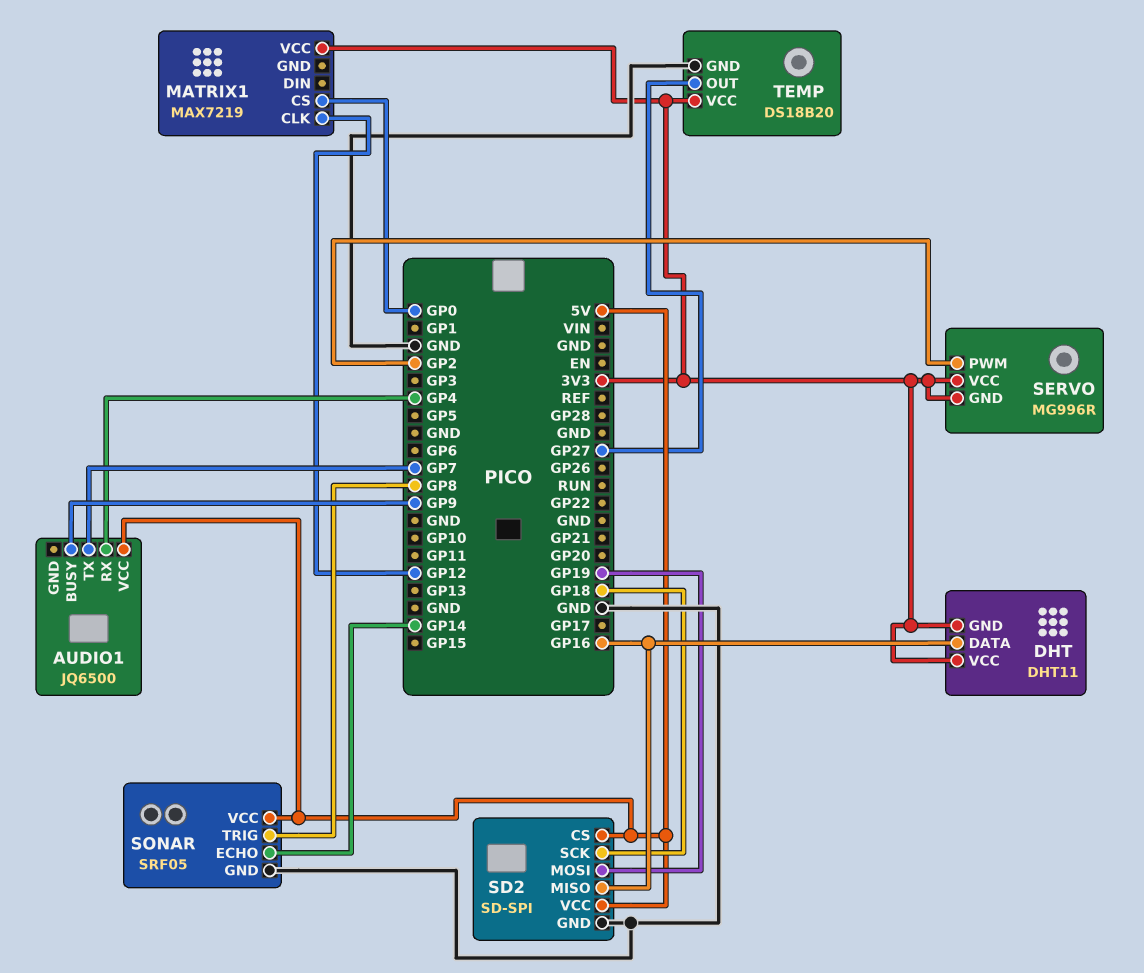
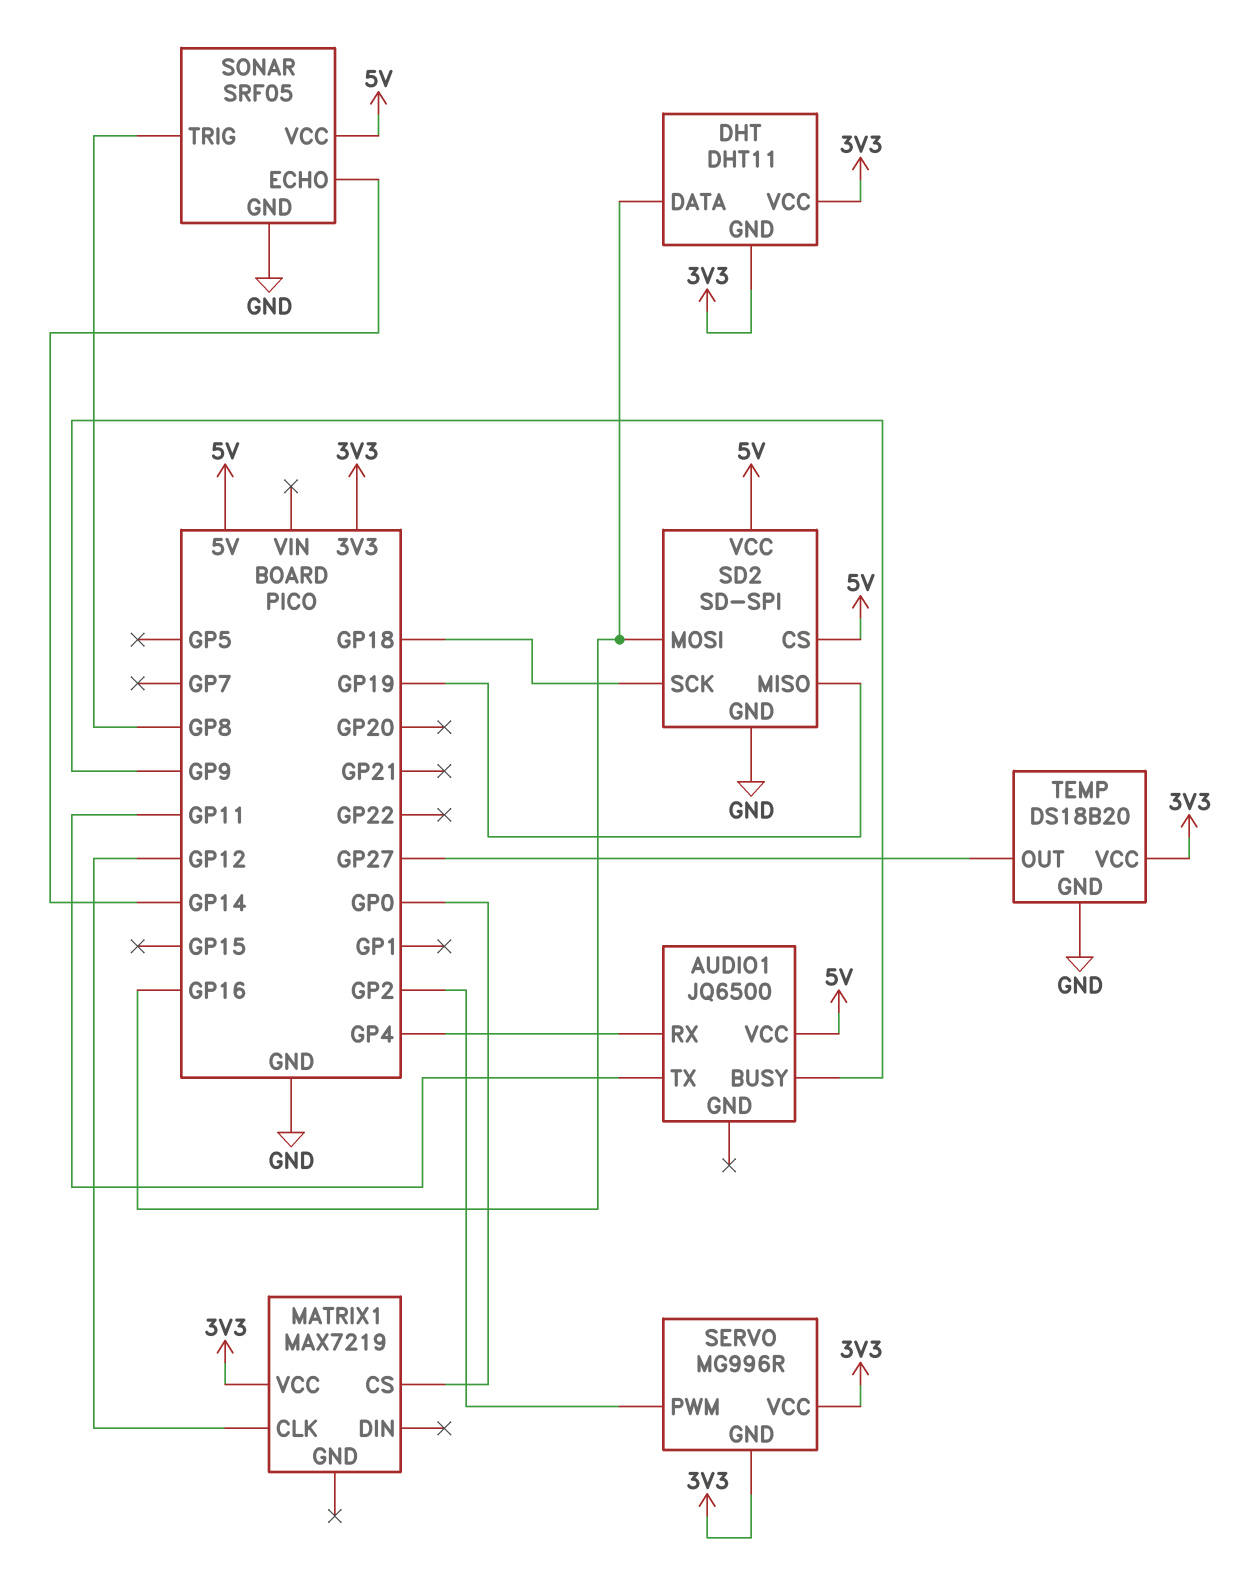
AUDIO1 pin TX: GP7 -> GP11
SD2 pin MISO: GP16 -> GP19
SD2 pin MOSI: GP19 -> GP16

